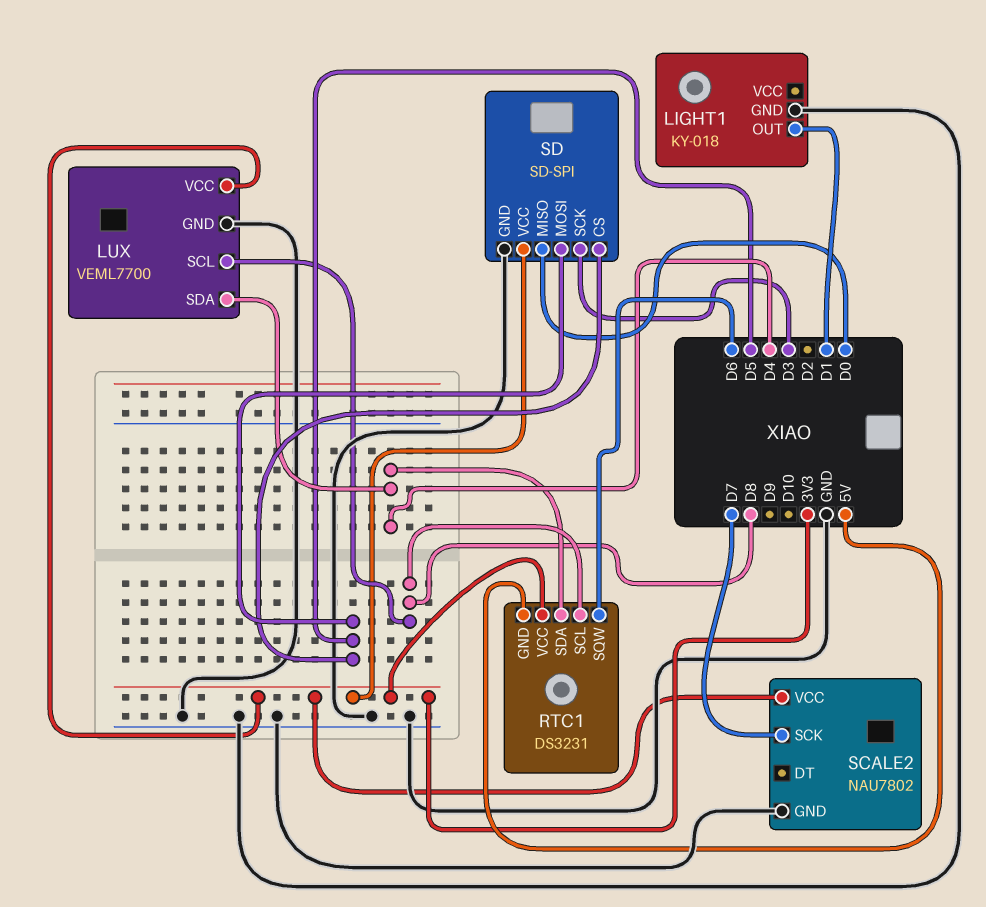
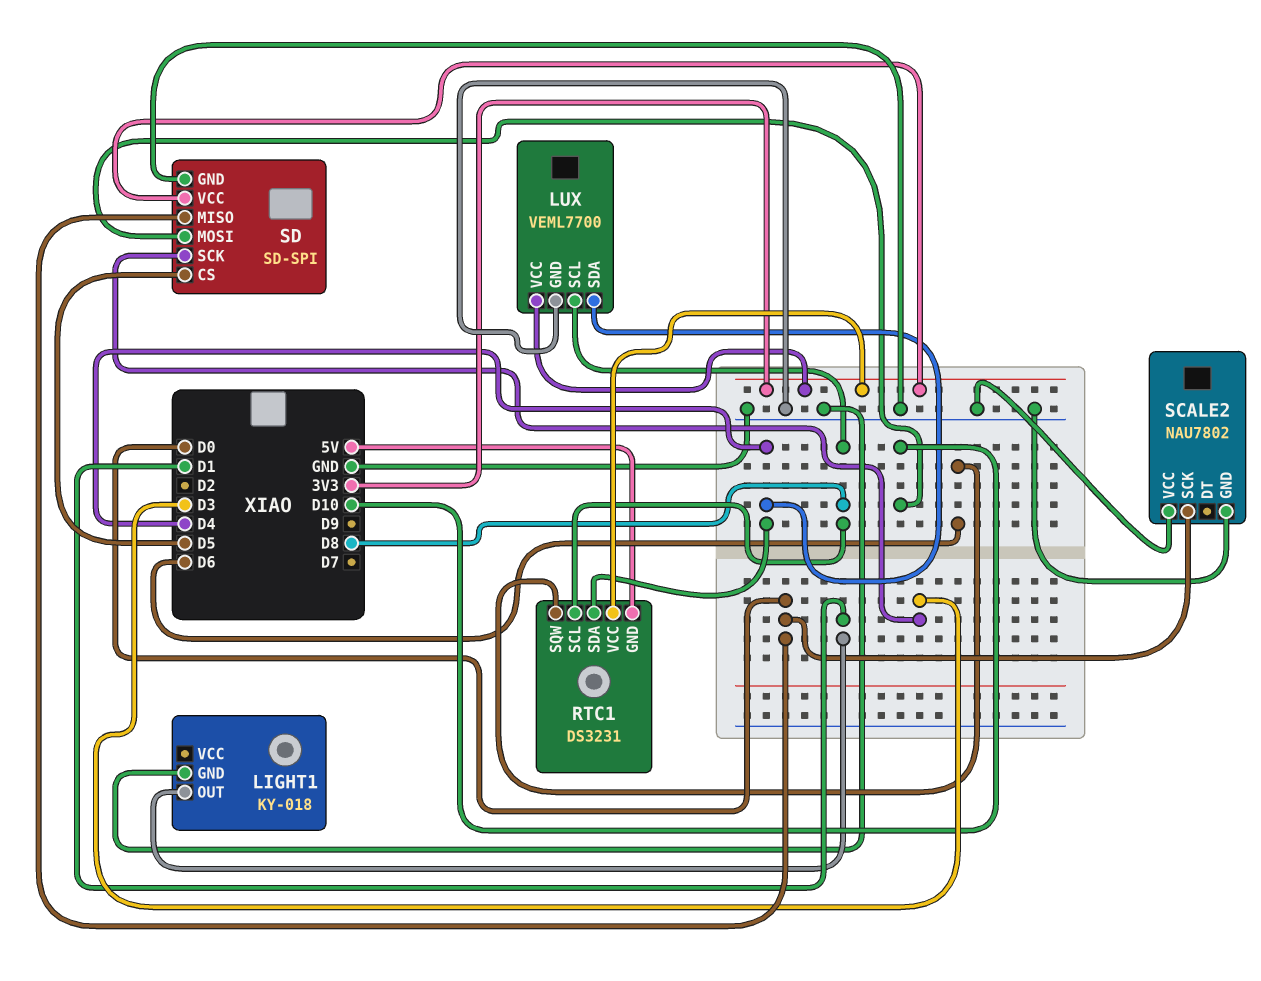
SCALE2 pin SCK: D7 -> D0
SCALE2 pin VCC: 3V3 -> GND
SD pin MOSI: D5 -> D10

